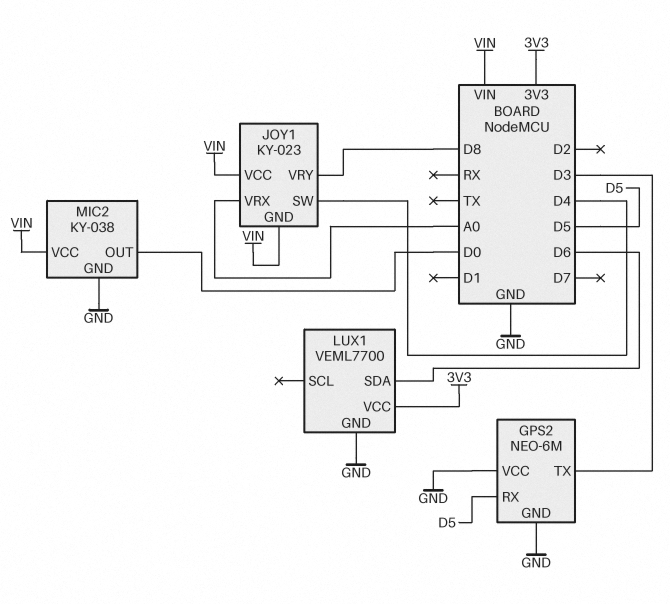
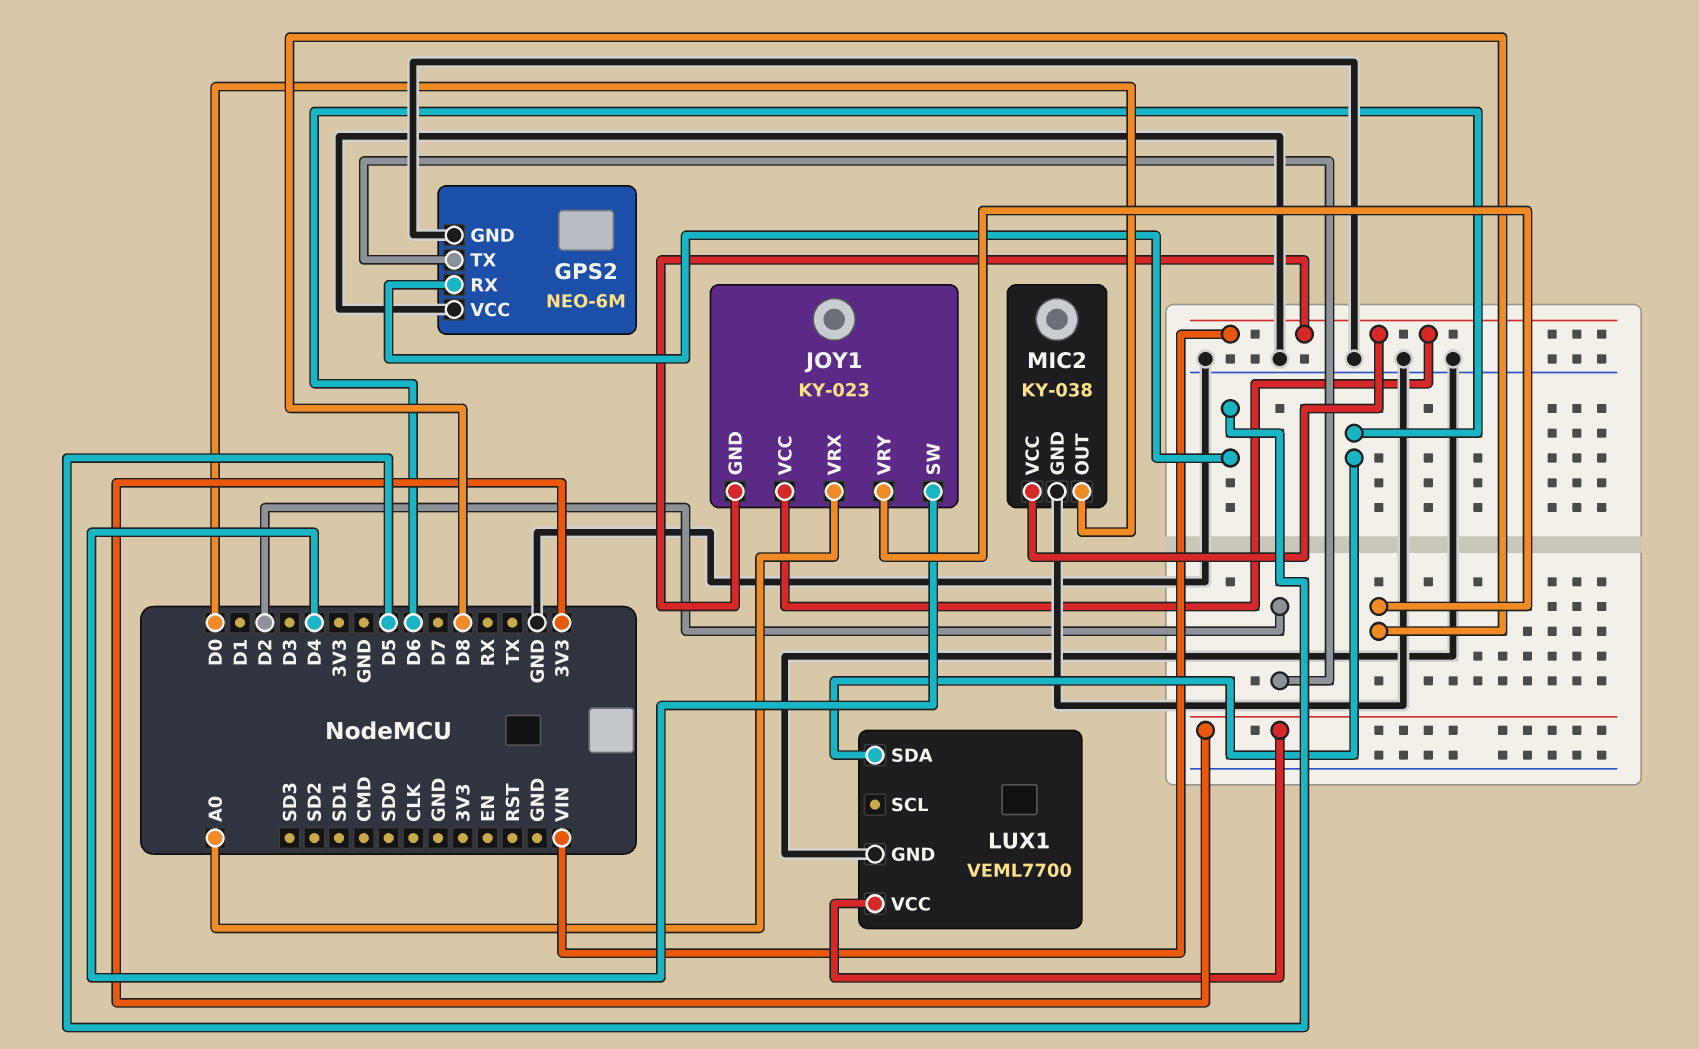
GPS2 pin TX: D3 -> D2

